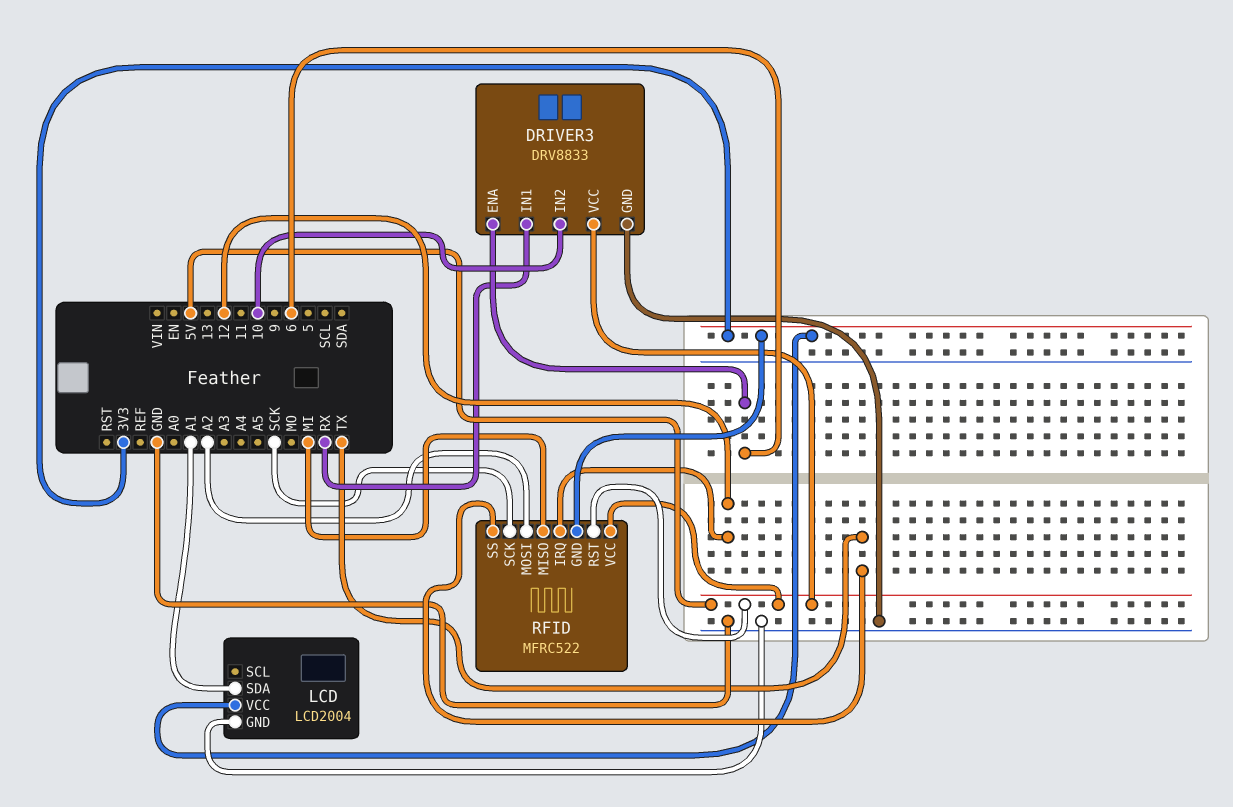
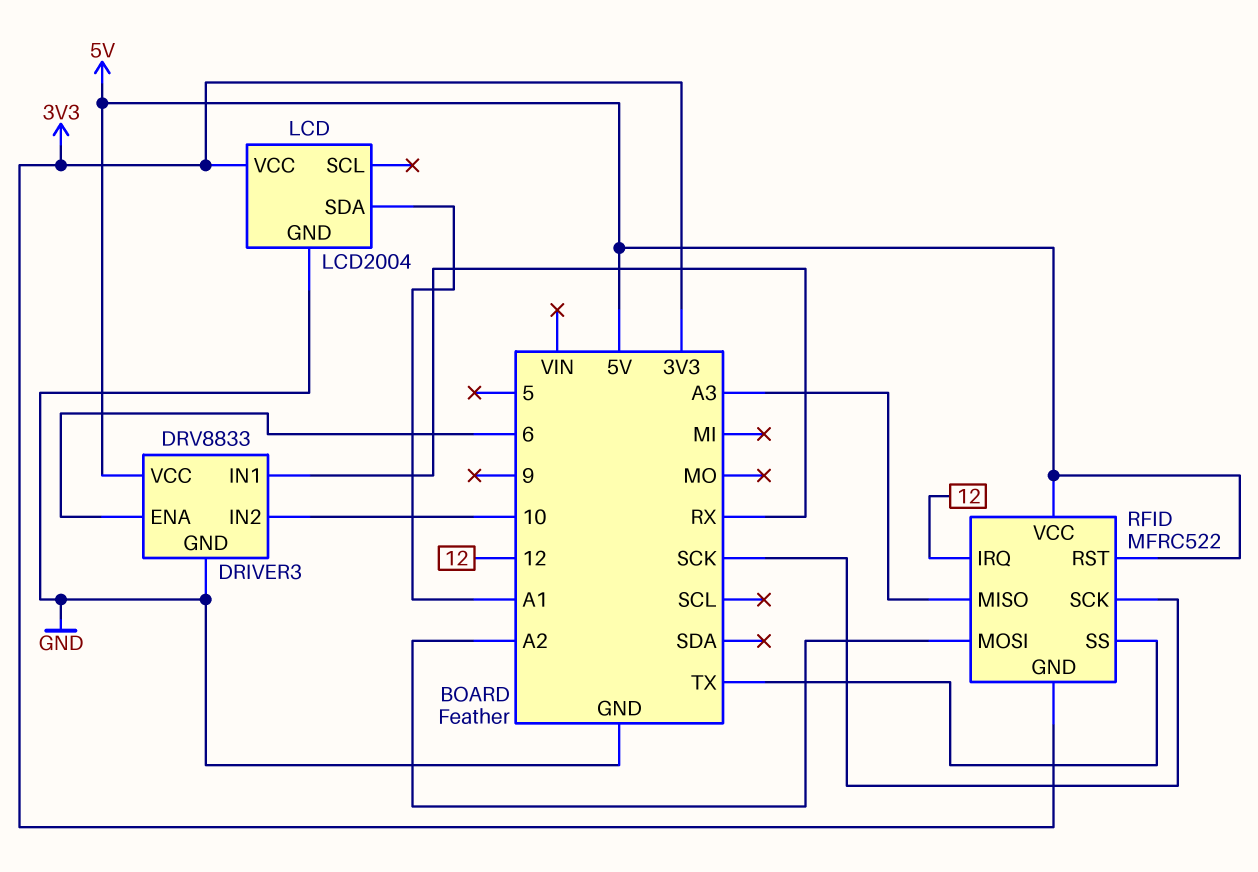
RFID pin MISO: MI -> A3

